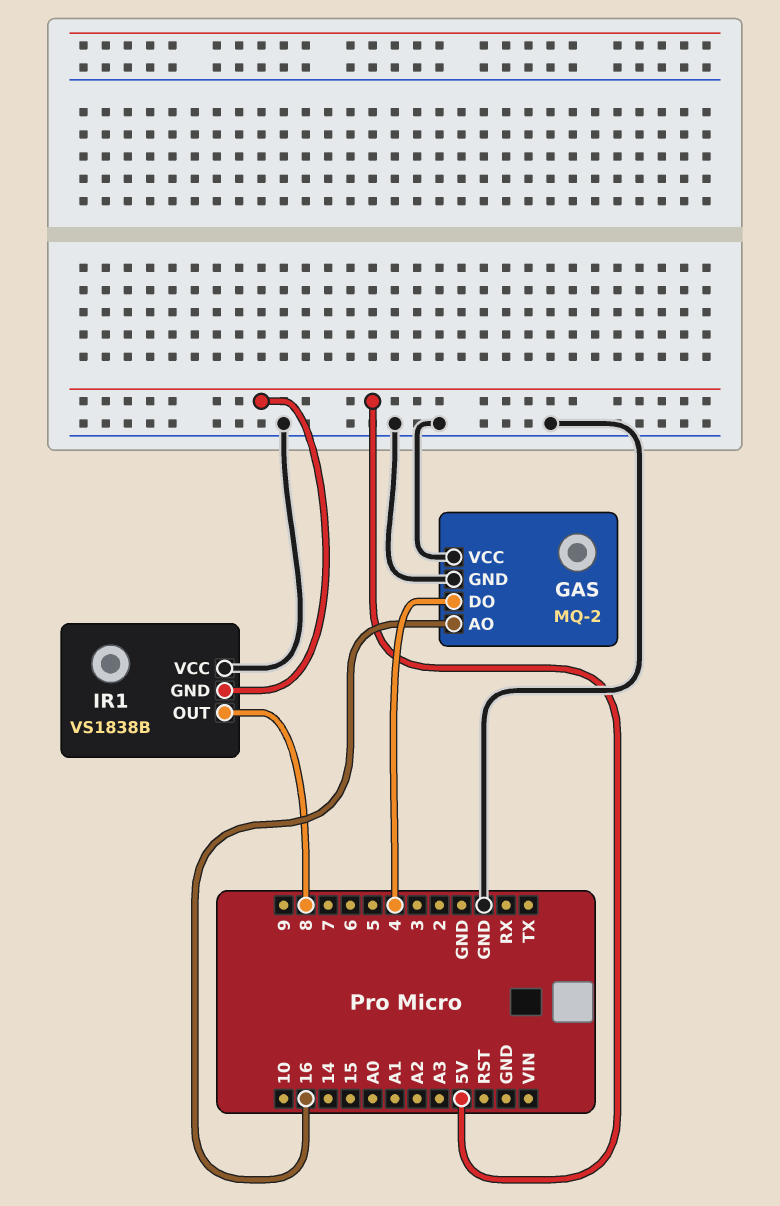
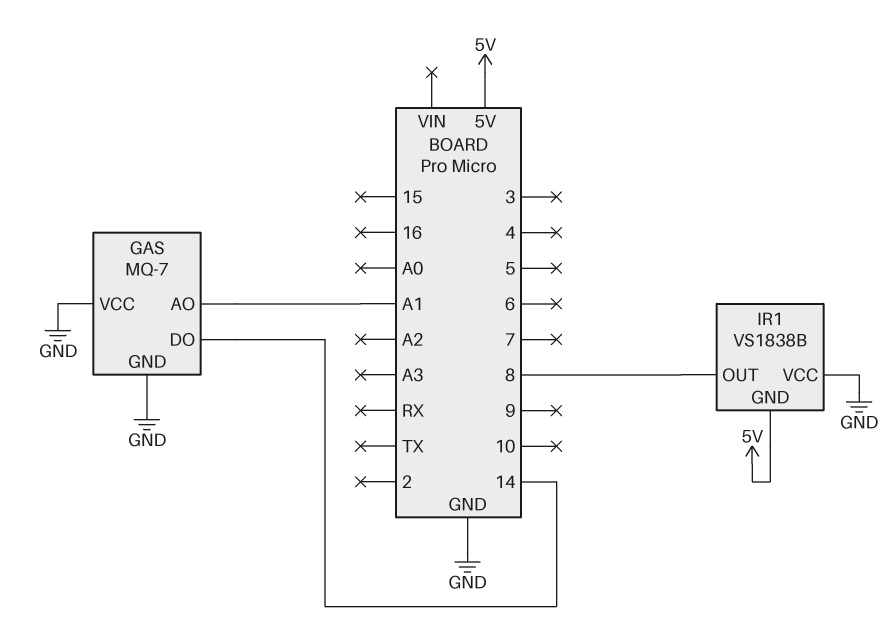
GAS: MQ-2 -> MQ-7
GAS pin AO: 16 -> A1
GAS pin DO: 4 -> 14

